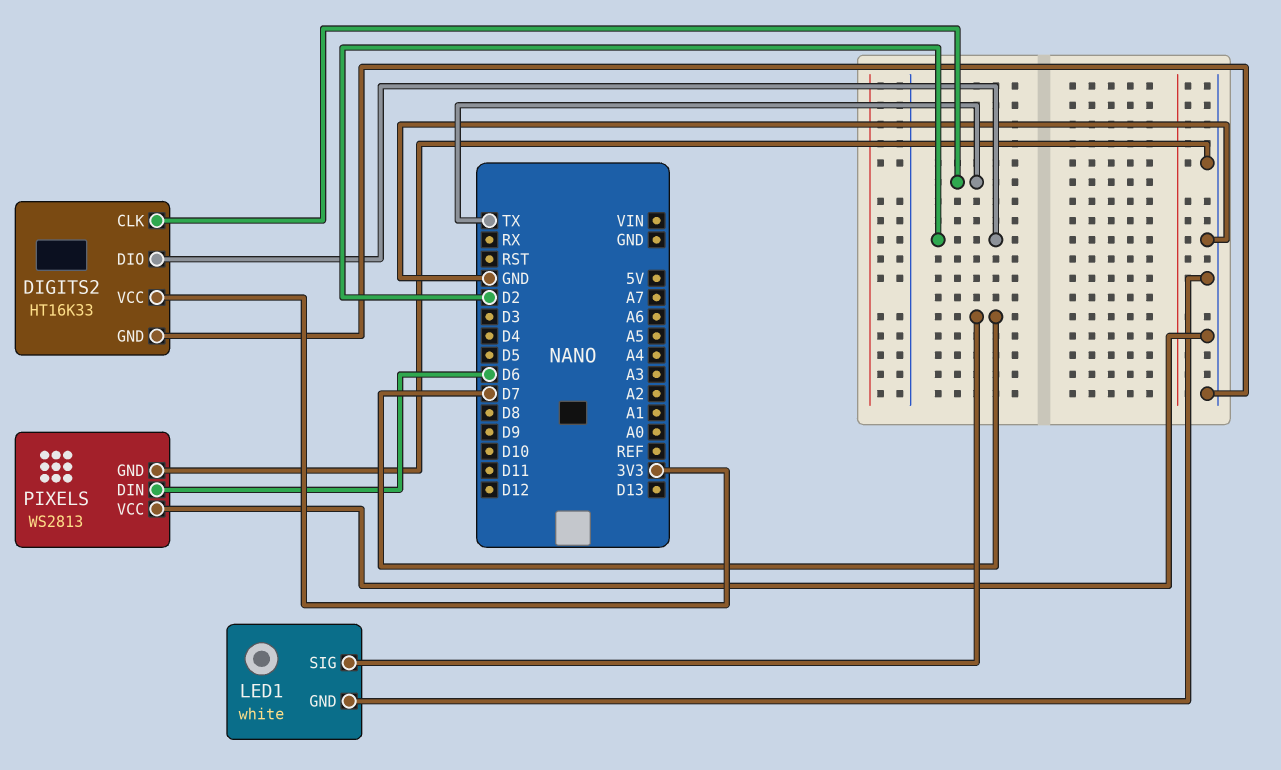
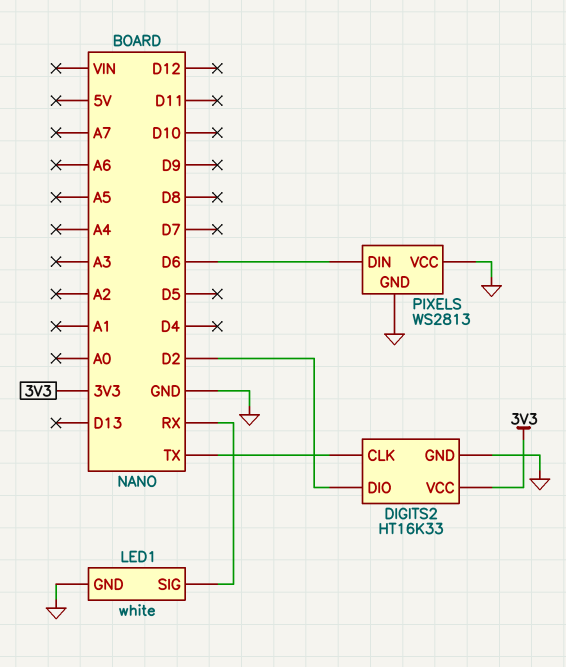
LED1 pin SIG: D7 -> RX

